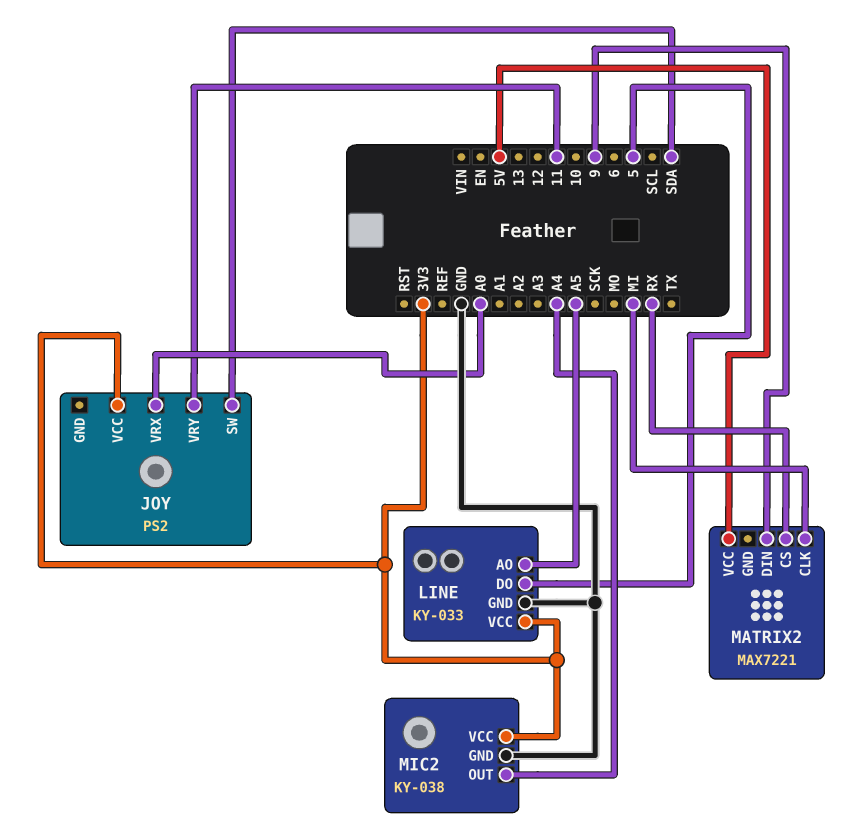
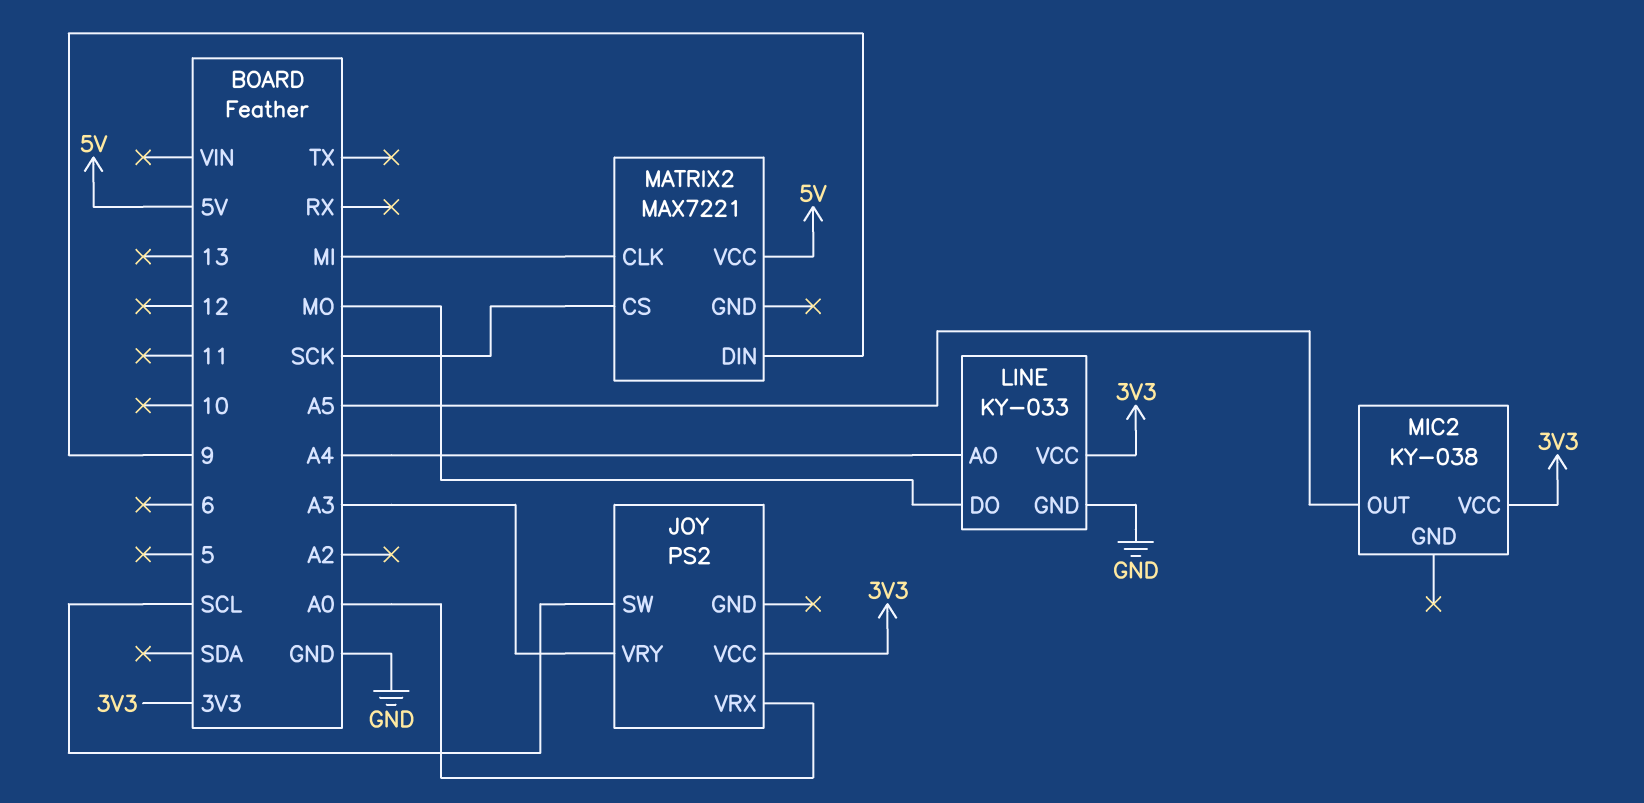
JOY pin SW: SDA -> SCL
JOY pin VRY: 11 -> A3
LINE pin AO: A5 -> A4
LINE pin DO: 5 -> MO
MATRIX2 pin CS: RX -> SCK
MIC2 pin GND: GND -> none
MIC2 pin OUT: A4 -> A5

